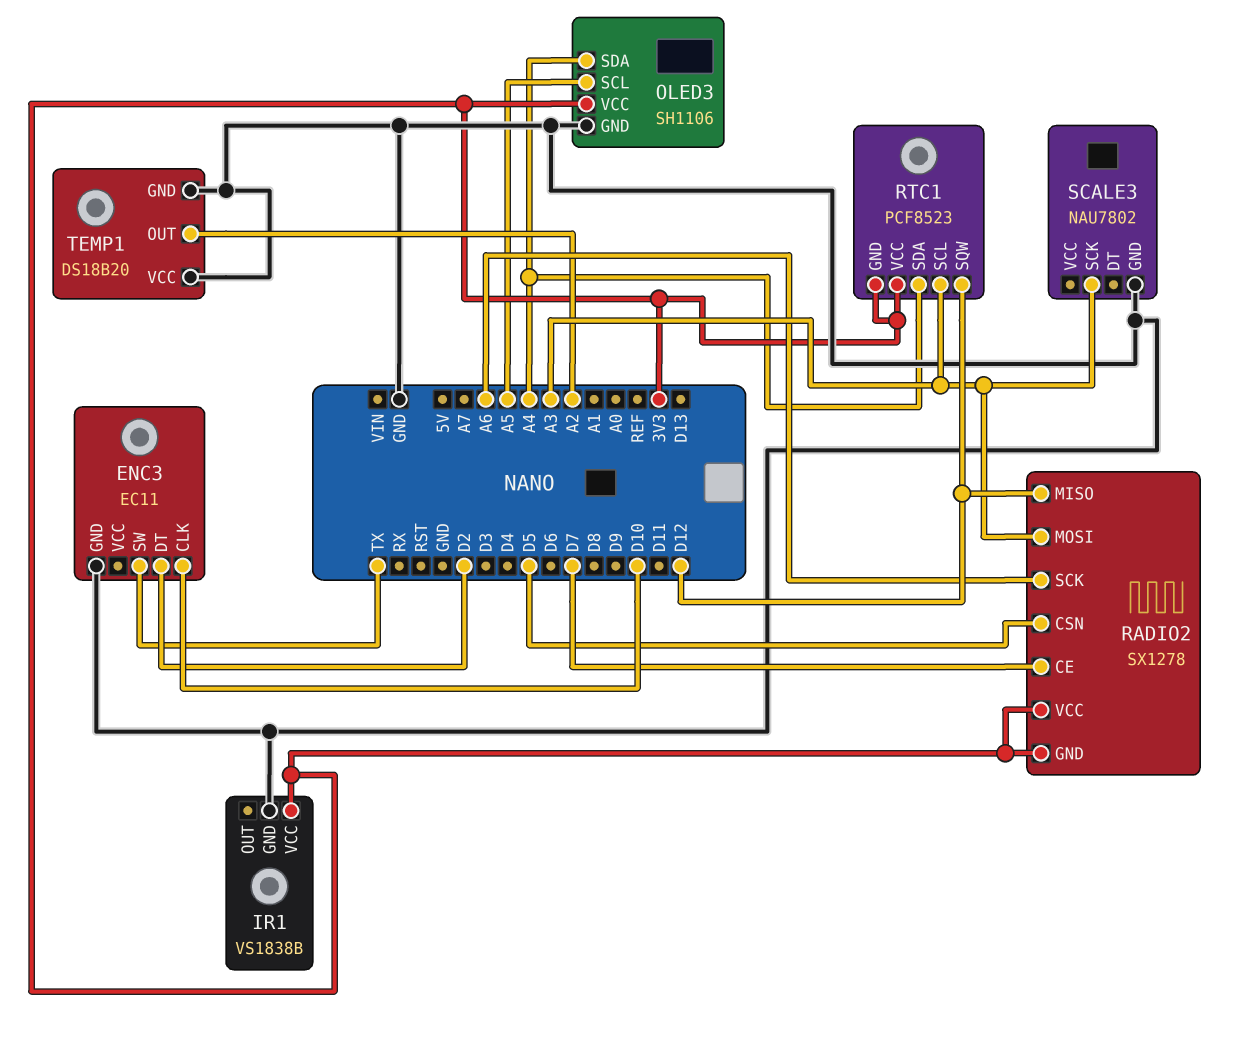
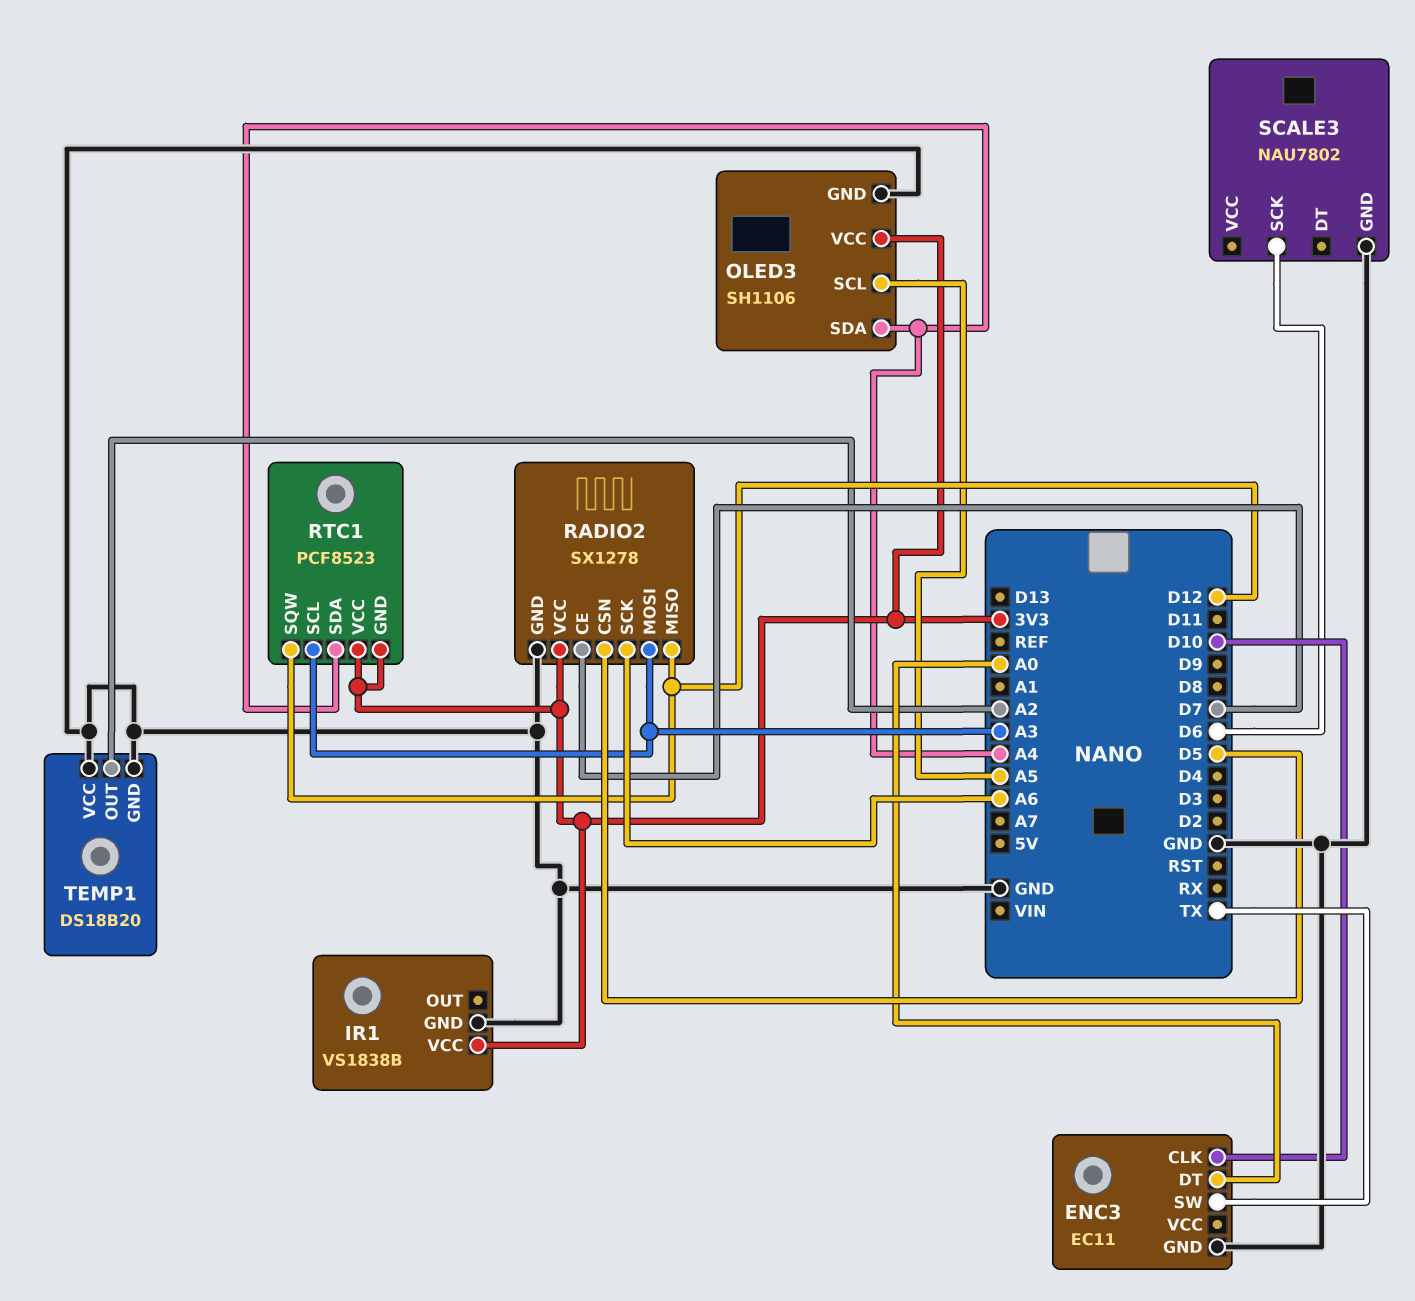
ENC3 pin DT: D2 -> A0
RADIO2 pin GND: 3V3 -> GND
SCALE3 pin SCK: A3 -> D6

